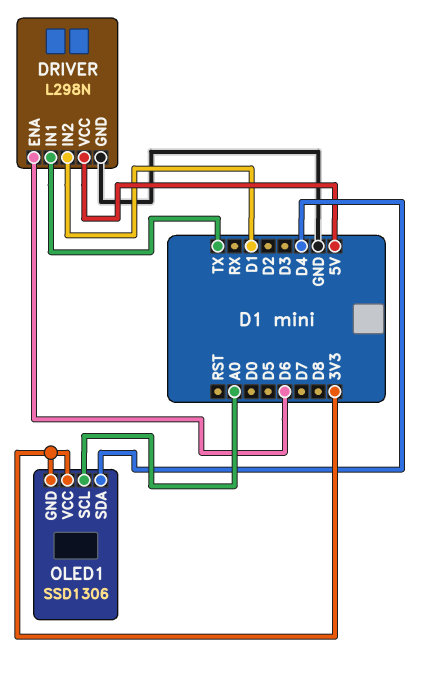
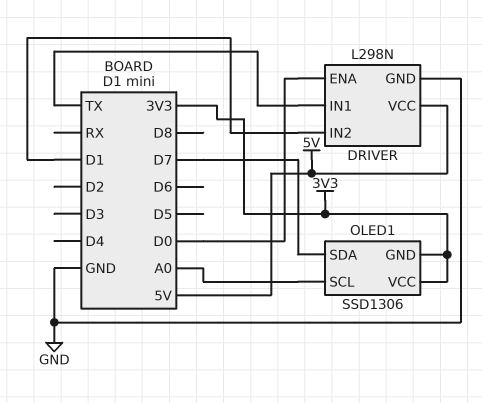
DRIVER pin ENA: D6 -> D0
OLED1 pin SDA: D4 -> D7

